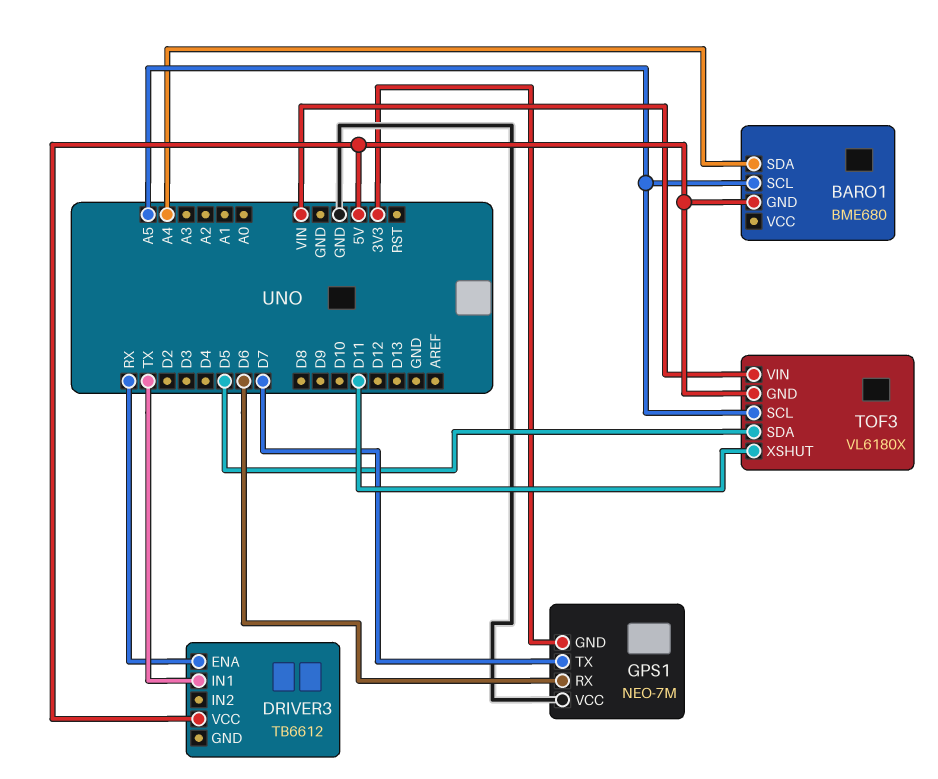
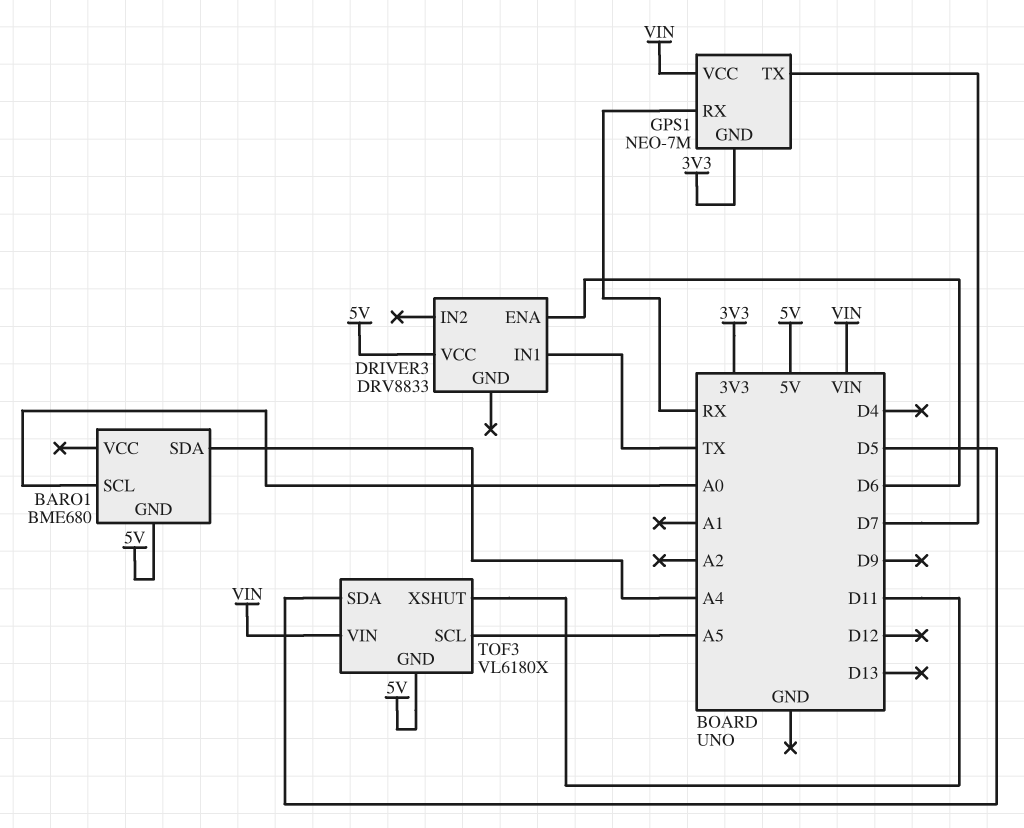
BARO1 pin SCL: A5 -> A0
DRIVER3: TB6612 -> DRV8833
DRIVER3 pin ENA: RX -> D6
GPS1 pin RX: D6 -> RX
GPS1 pin VCC: GND -> VIN

